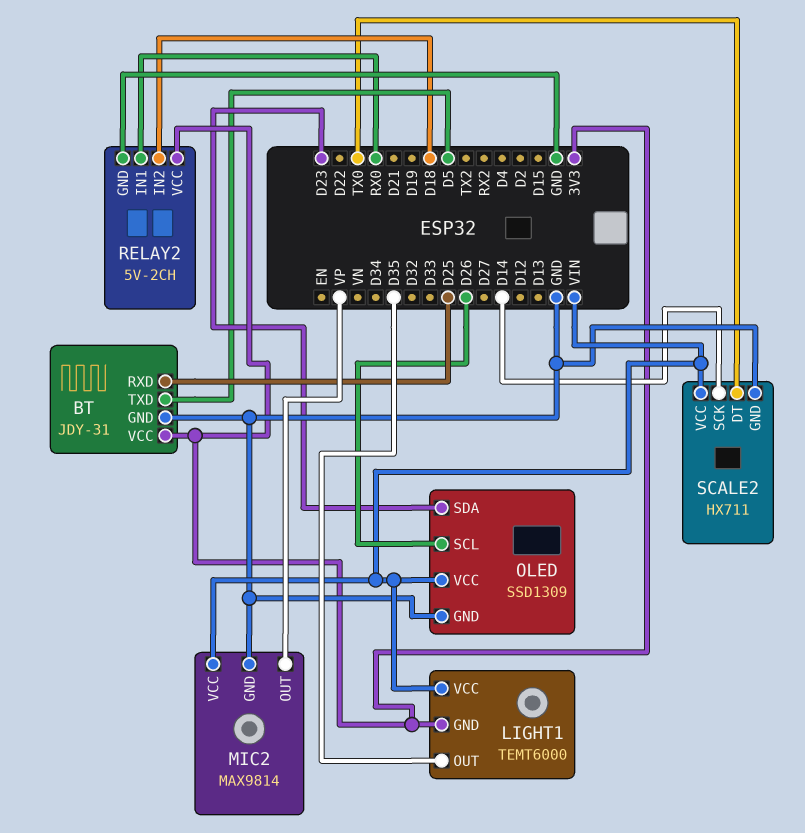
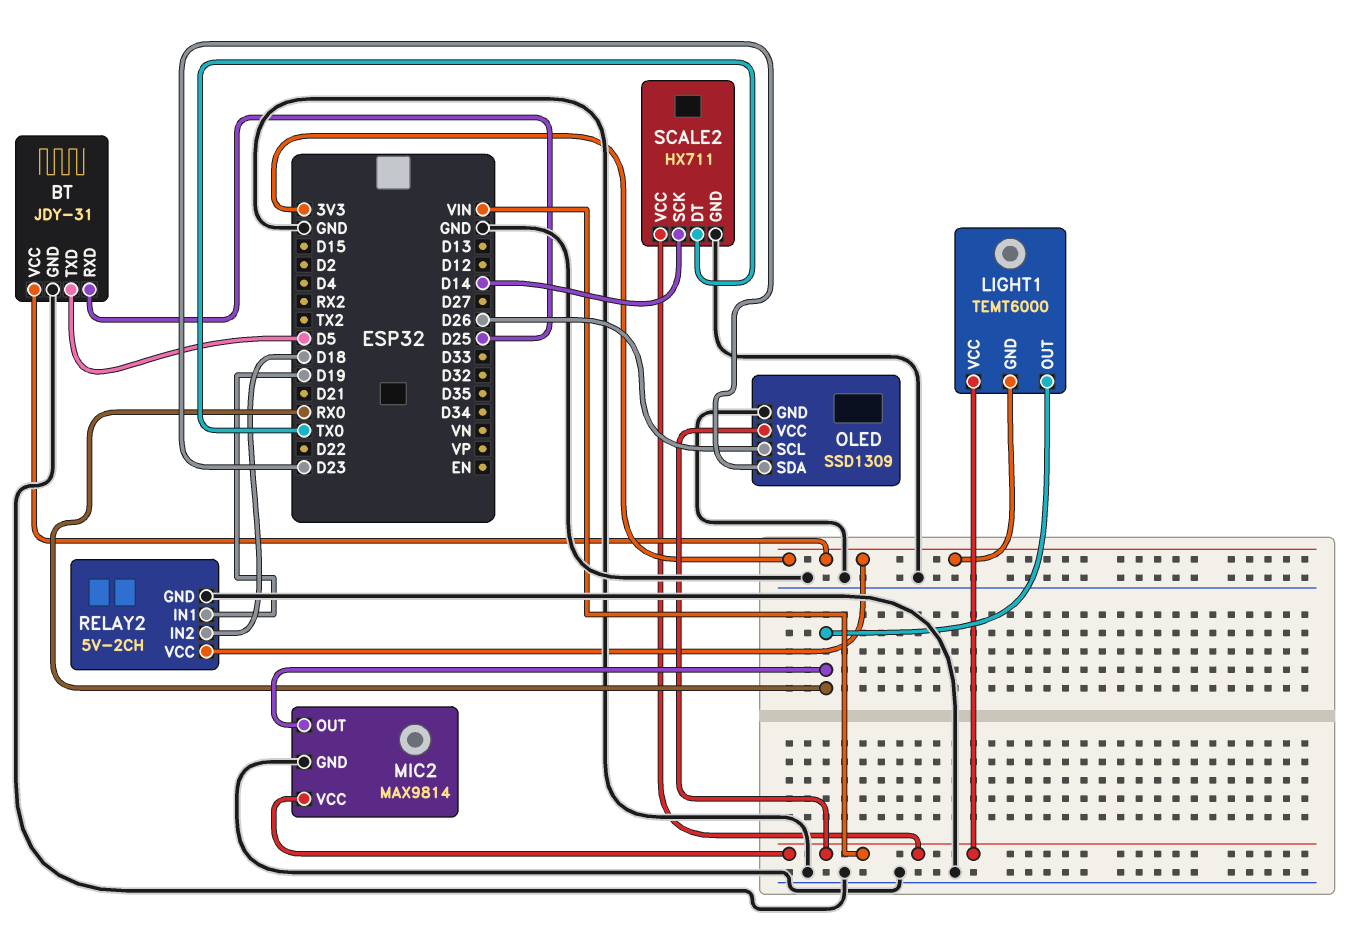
LIGHT1 pin OUT: D35 -> RX0
MIC2 pin OUT: VP -> RX0
RELAY2 pin IN1: RX0 -> D19

